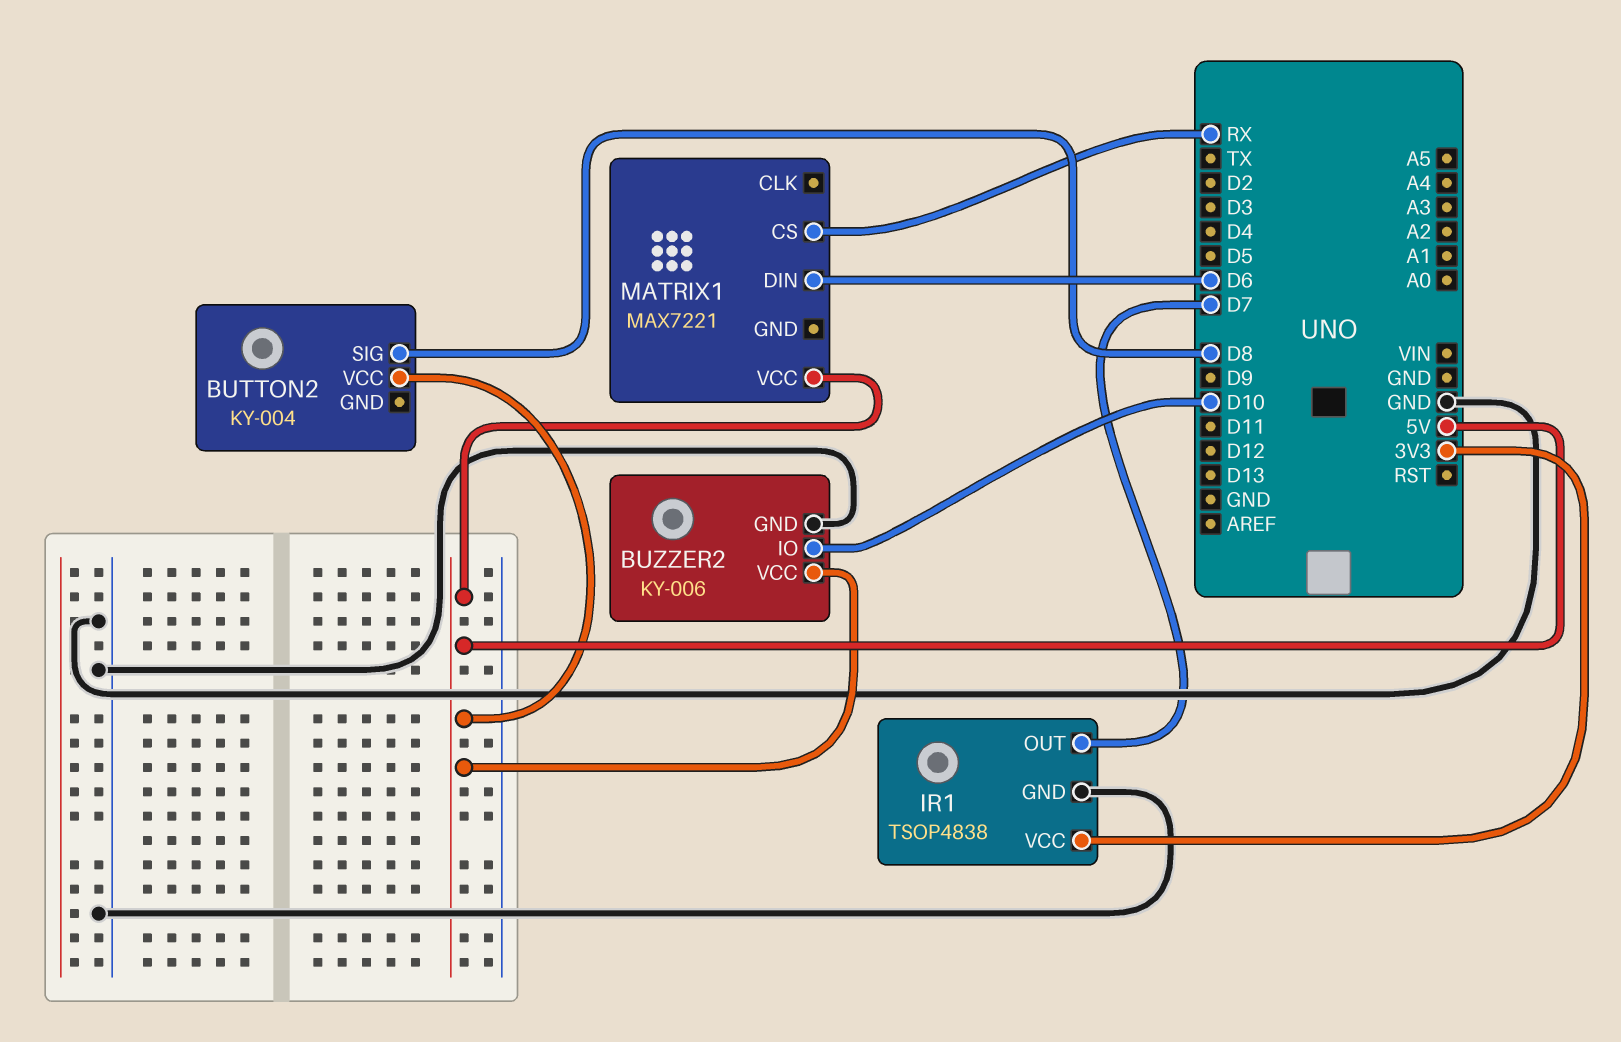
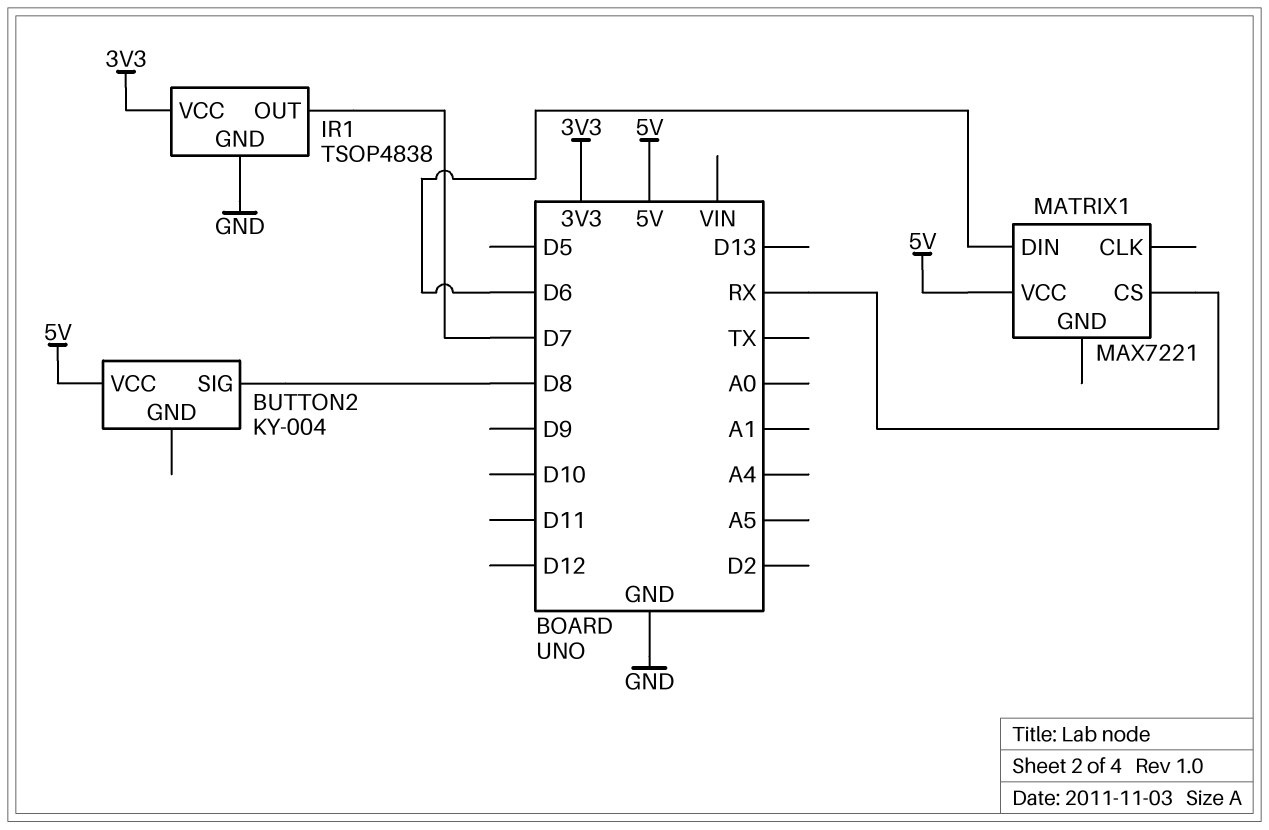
BUZZER2: KY-006 -> none
BUZZER2 pin GND: GND -> none
BUZZER2 pin IO: D10 -> none
BUZZER2 pin VCC: 5V -> none

